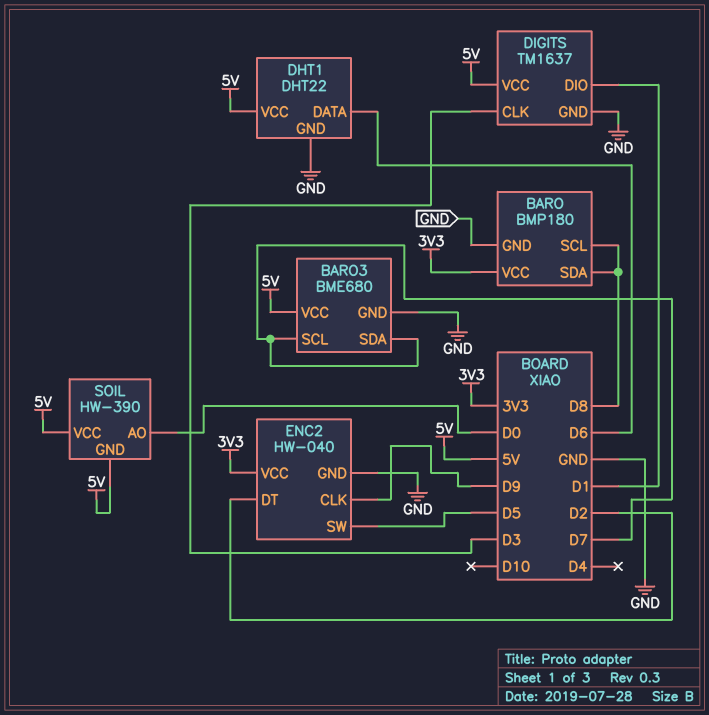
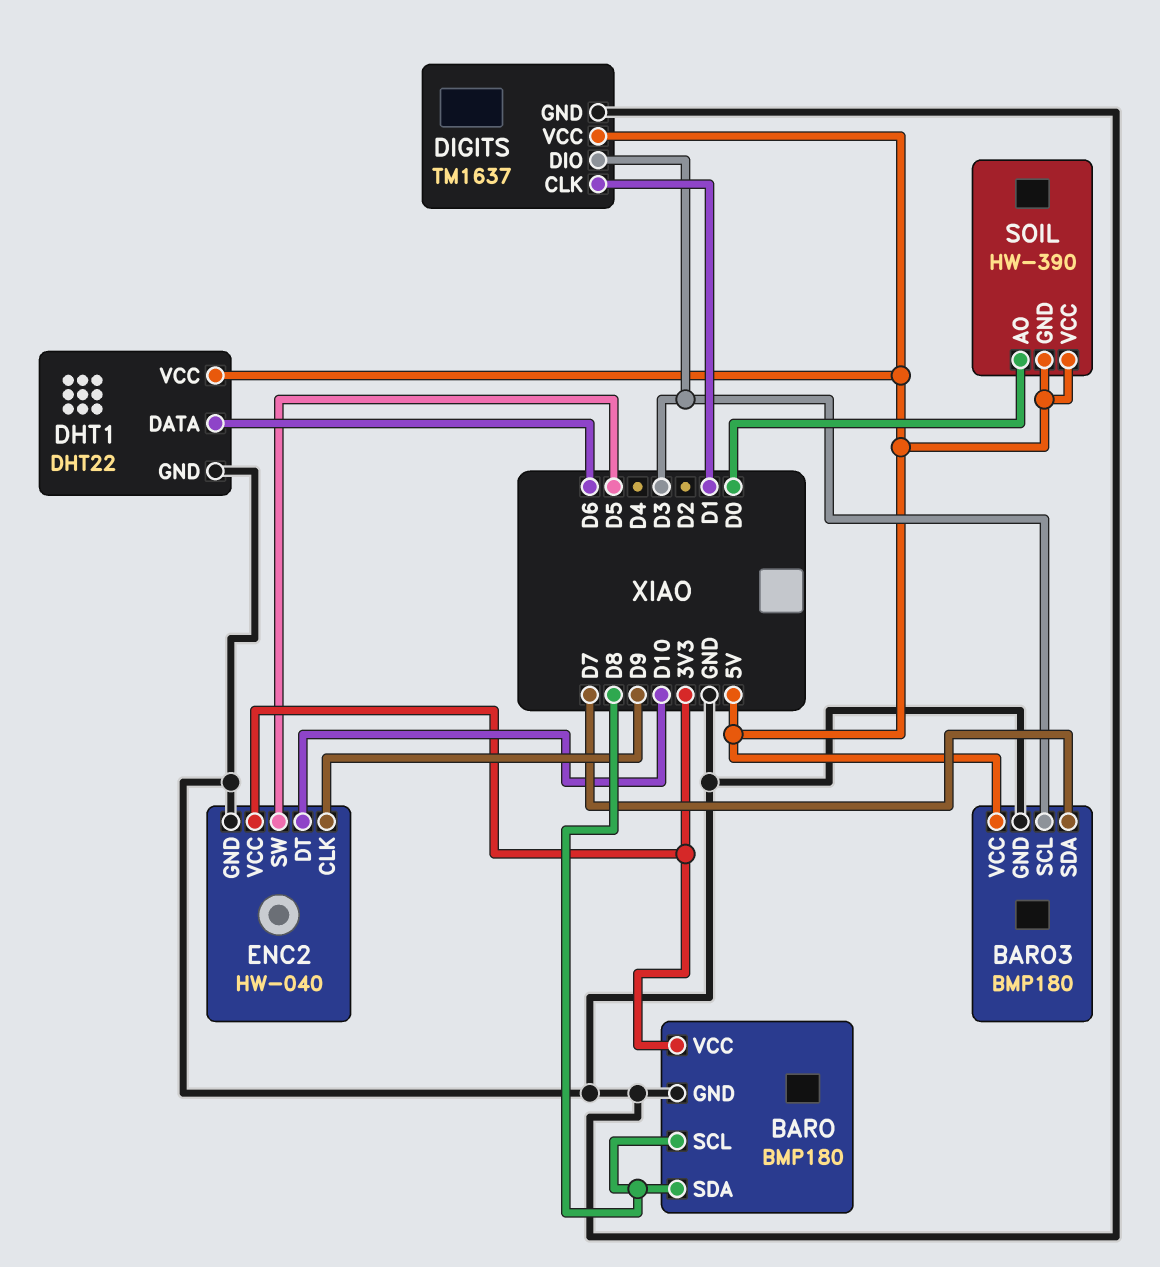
BARO3: BME680 -> BMP180
BARO3 pin SCL: D7 -> D3
DIGITS pin CLK: D3 -> D1
DIGITS pin DIO: D1 -> D3
ENC2 pin DT: D2 -> D10

